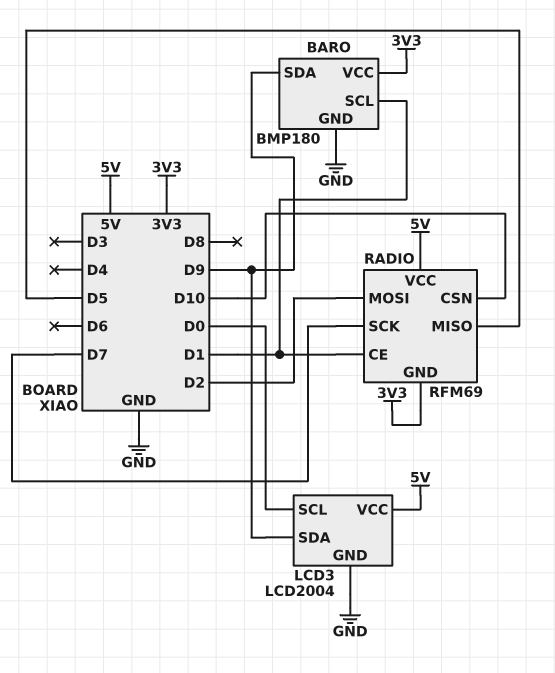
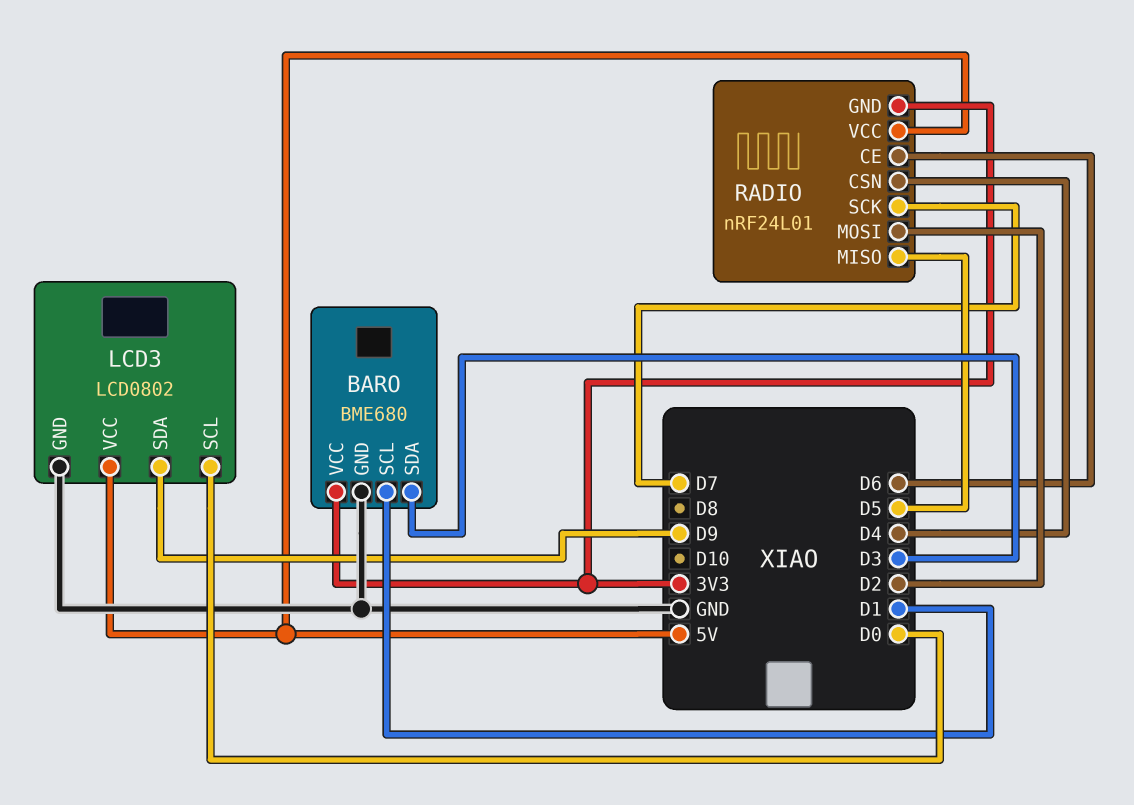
BARO: BMP180 -> BME680
BARO pin SDA: D9 -> D3
LCD3: LCD2004 -> LCD0802
RADIO: RFM69 -> nRF24L01
RADIO pin CE: D1 -> D6
RADIO pin CSN: D10 -> D4

